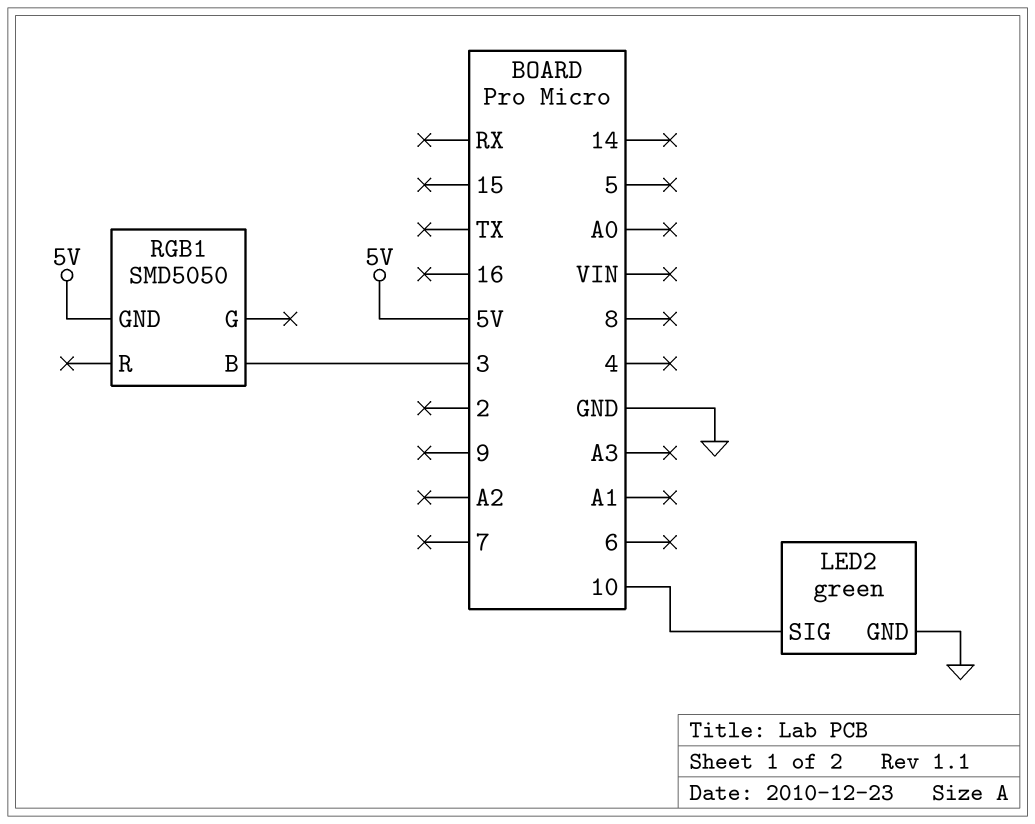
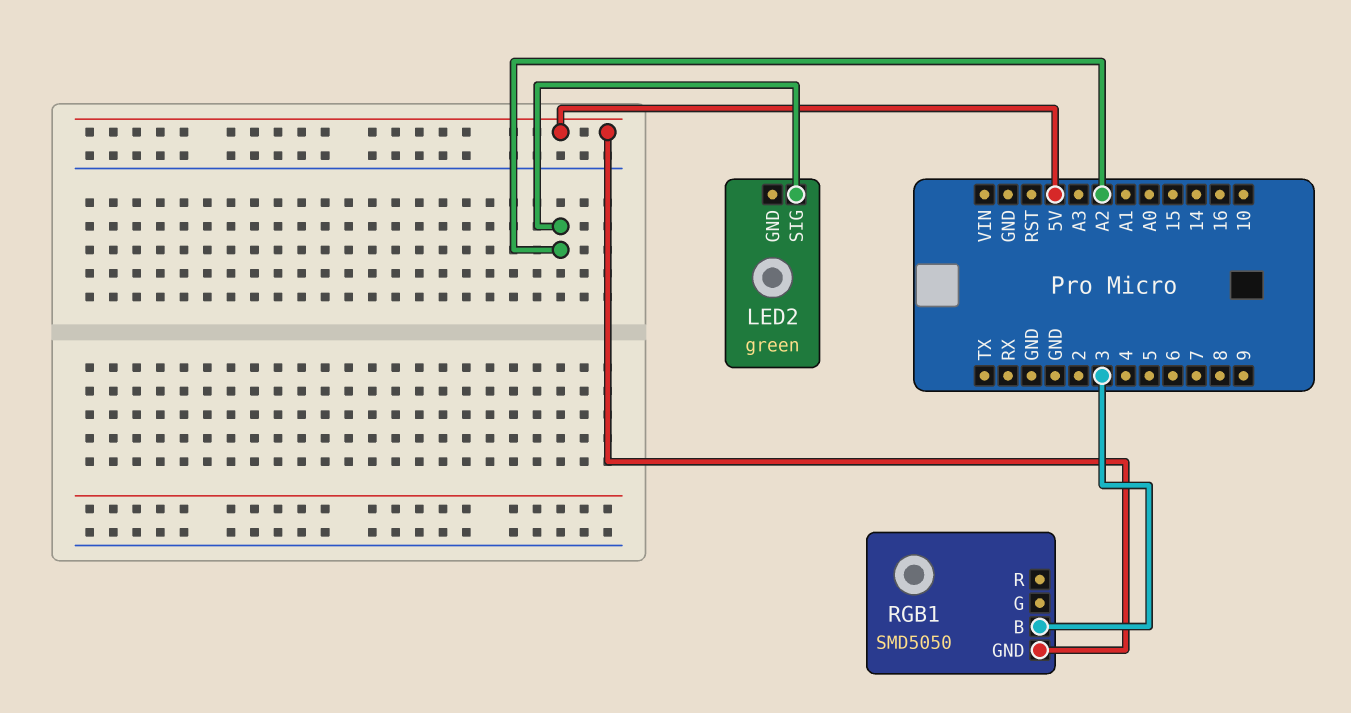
LED2 pin GND: GND -> none
LED2 pin SIG: 10 -> A2

